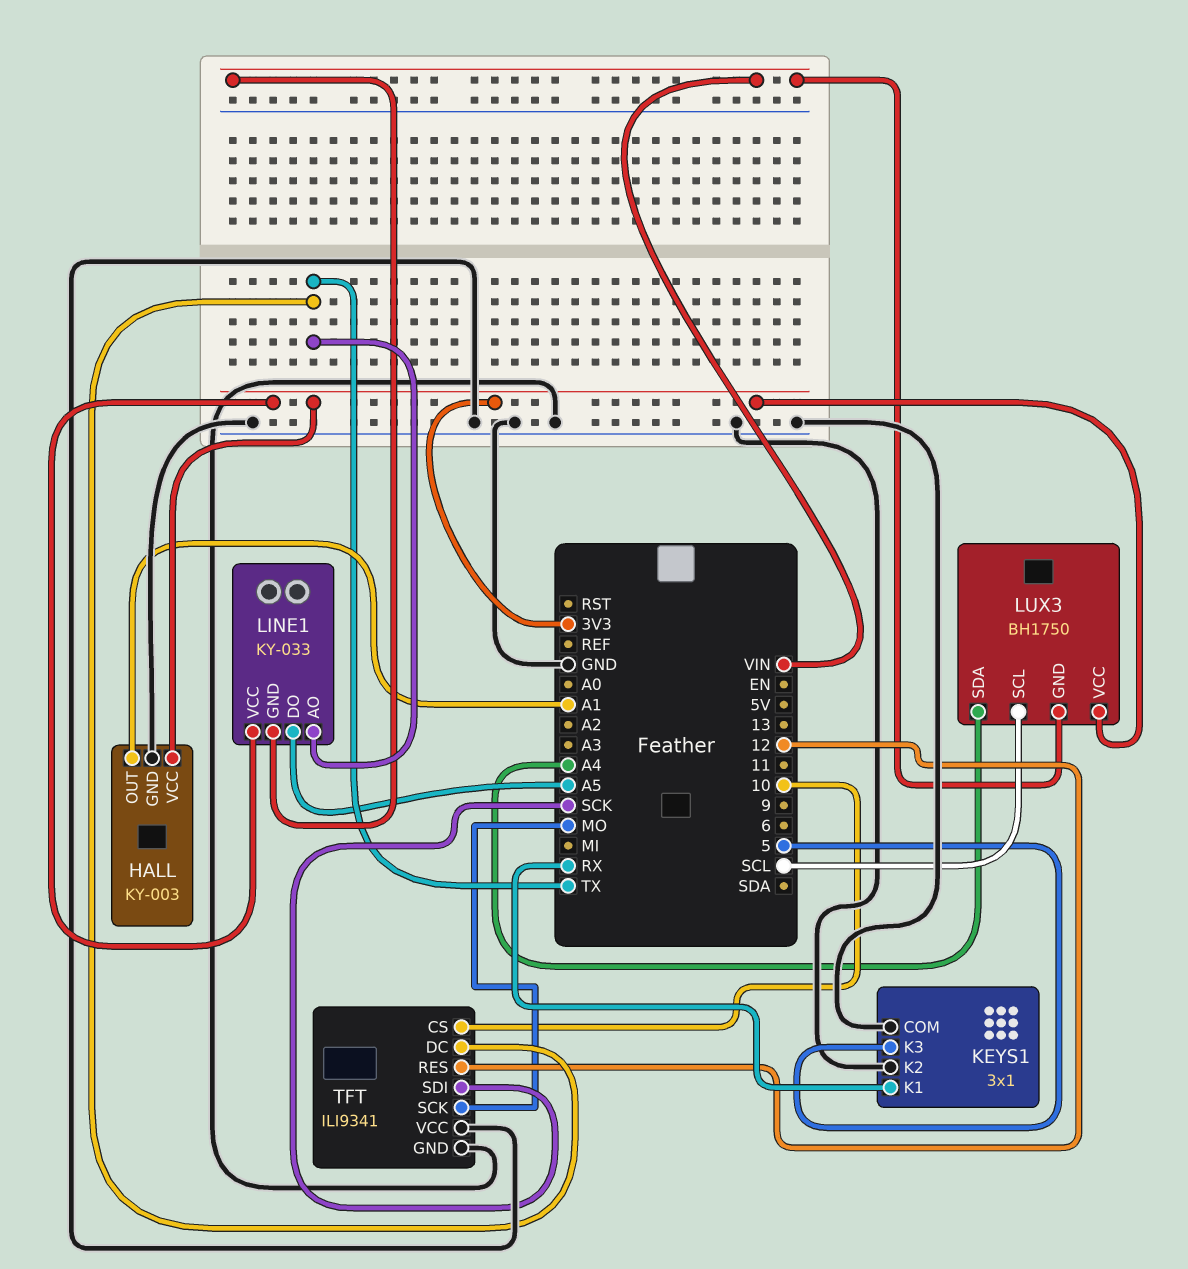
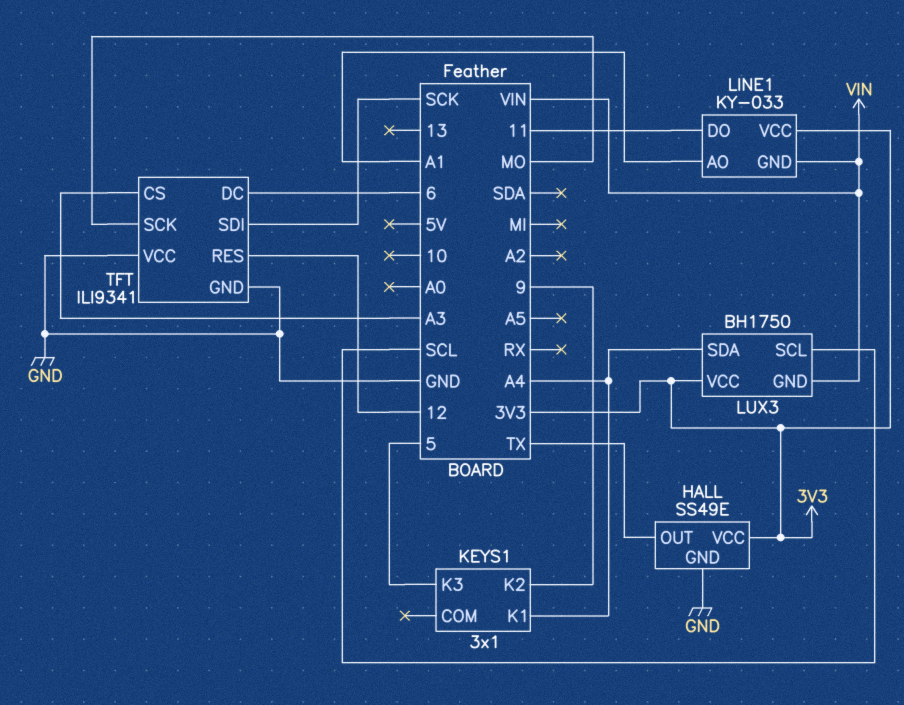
HALL: KY-003 -> SS49E
HALL pin OUT: A1 -> TX
KEYS1 pin COM: GND -> none
KEYS1 pin K1: RX -> A4
KEYS1 pin K2: GND -> 9
LINE1 pin AO: TX -> A1
LINE1 pin DO: A5 -> 11
TFT pin CS: 10 -> A3
TFT pin DC: TX -> 6

